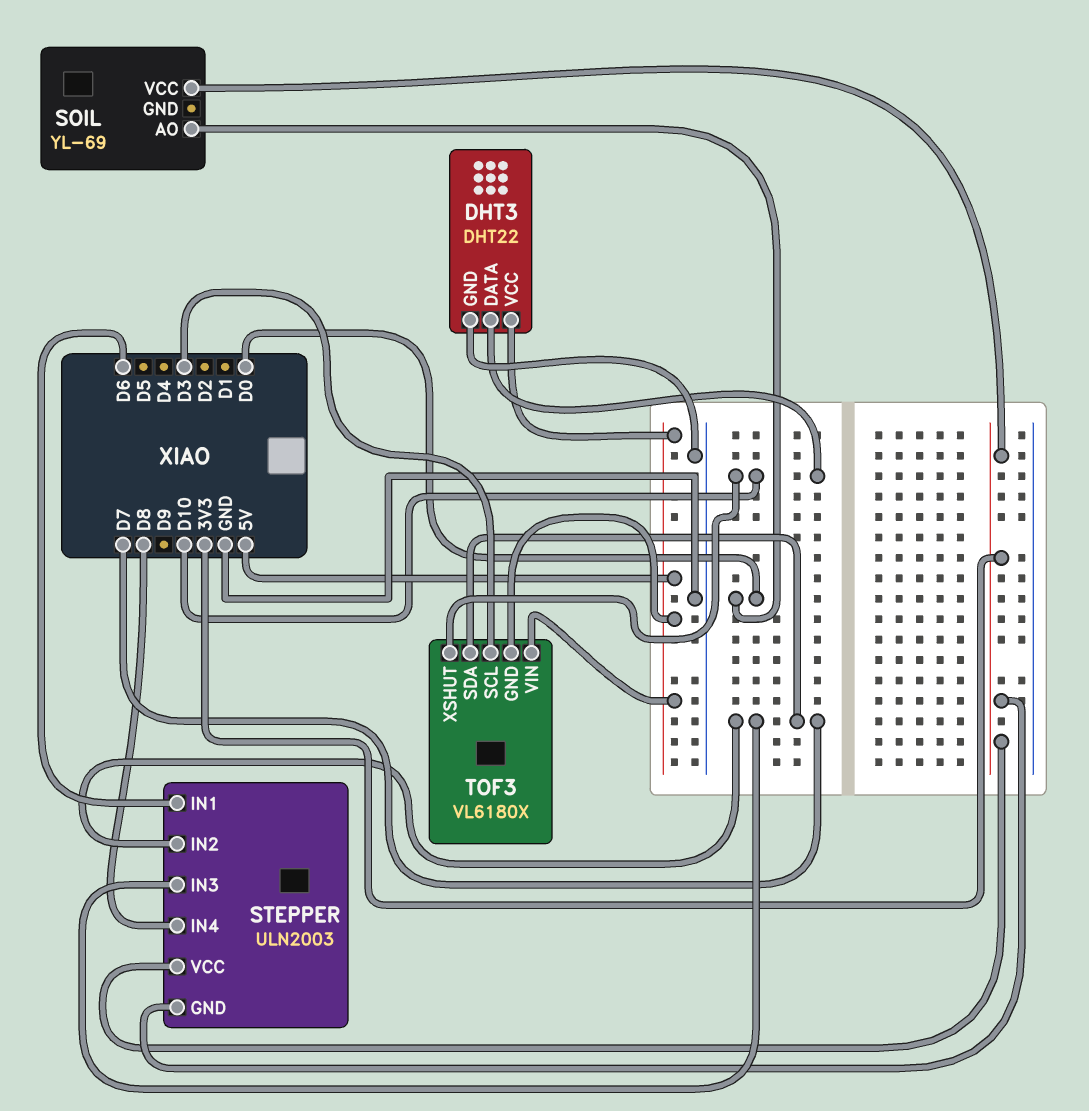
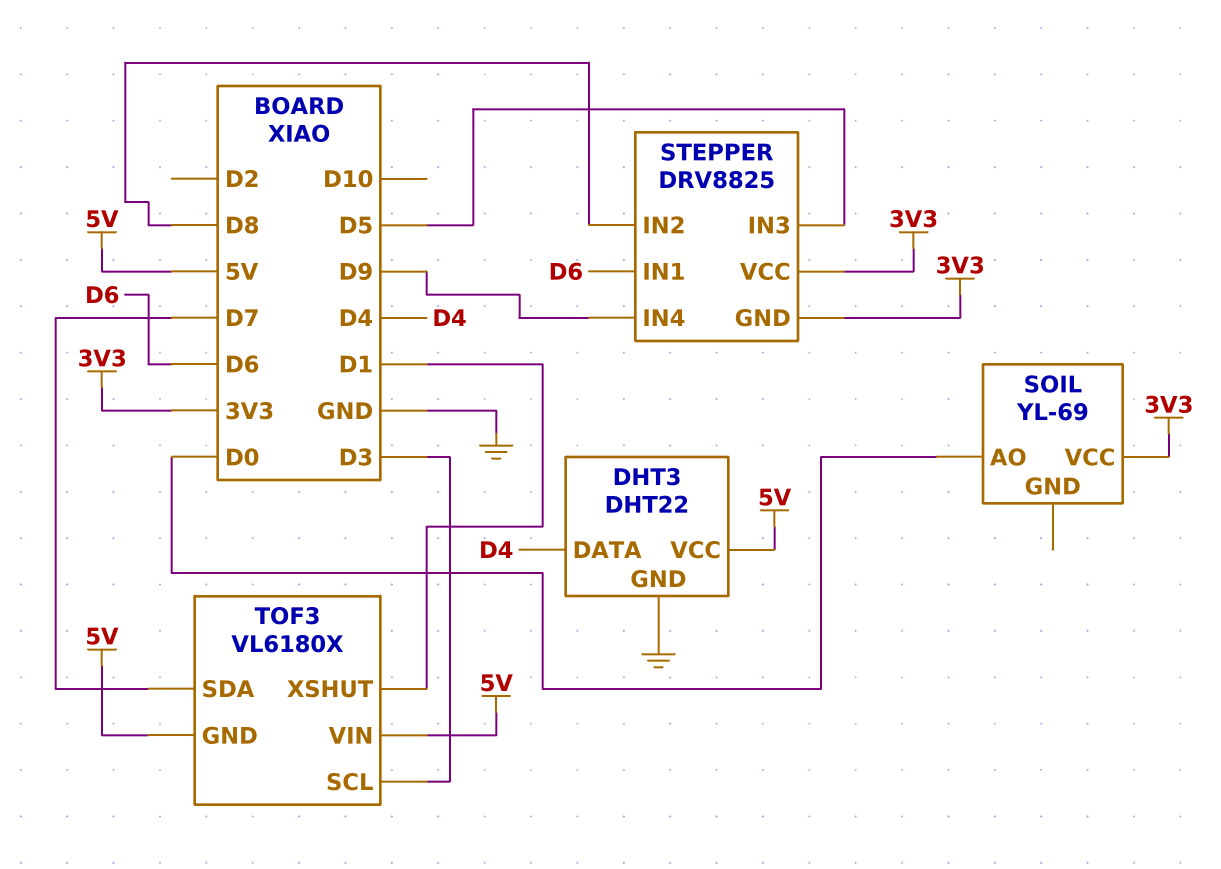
DHT3 pin DATA: D10 -> D4
STEPPER: ULN2003 -> DRV8825
STEPPER pin IN2: D7 -> D8
STEPPER pin IN3: D7 -> D5
STEPPER pin IN4: D8 -> D9
TOF3 pin XSHUT: D10 -> D1

